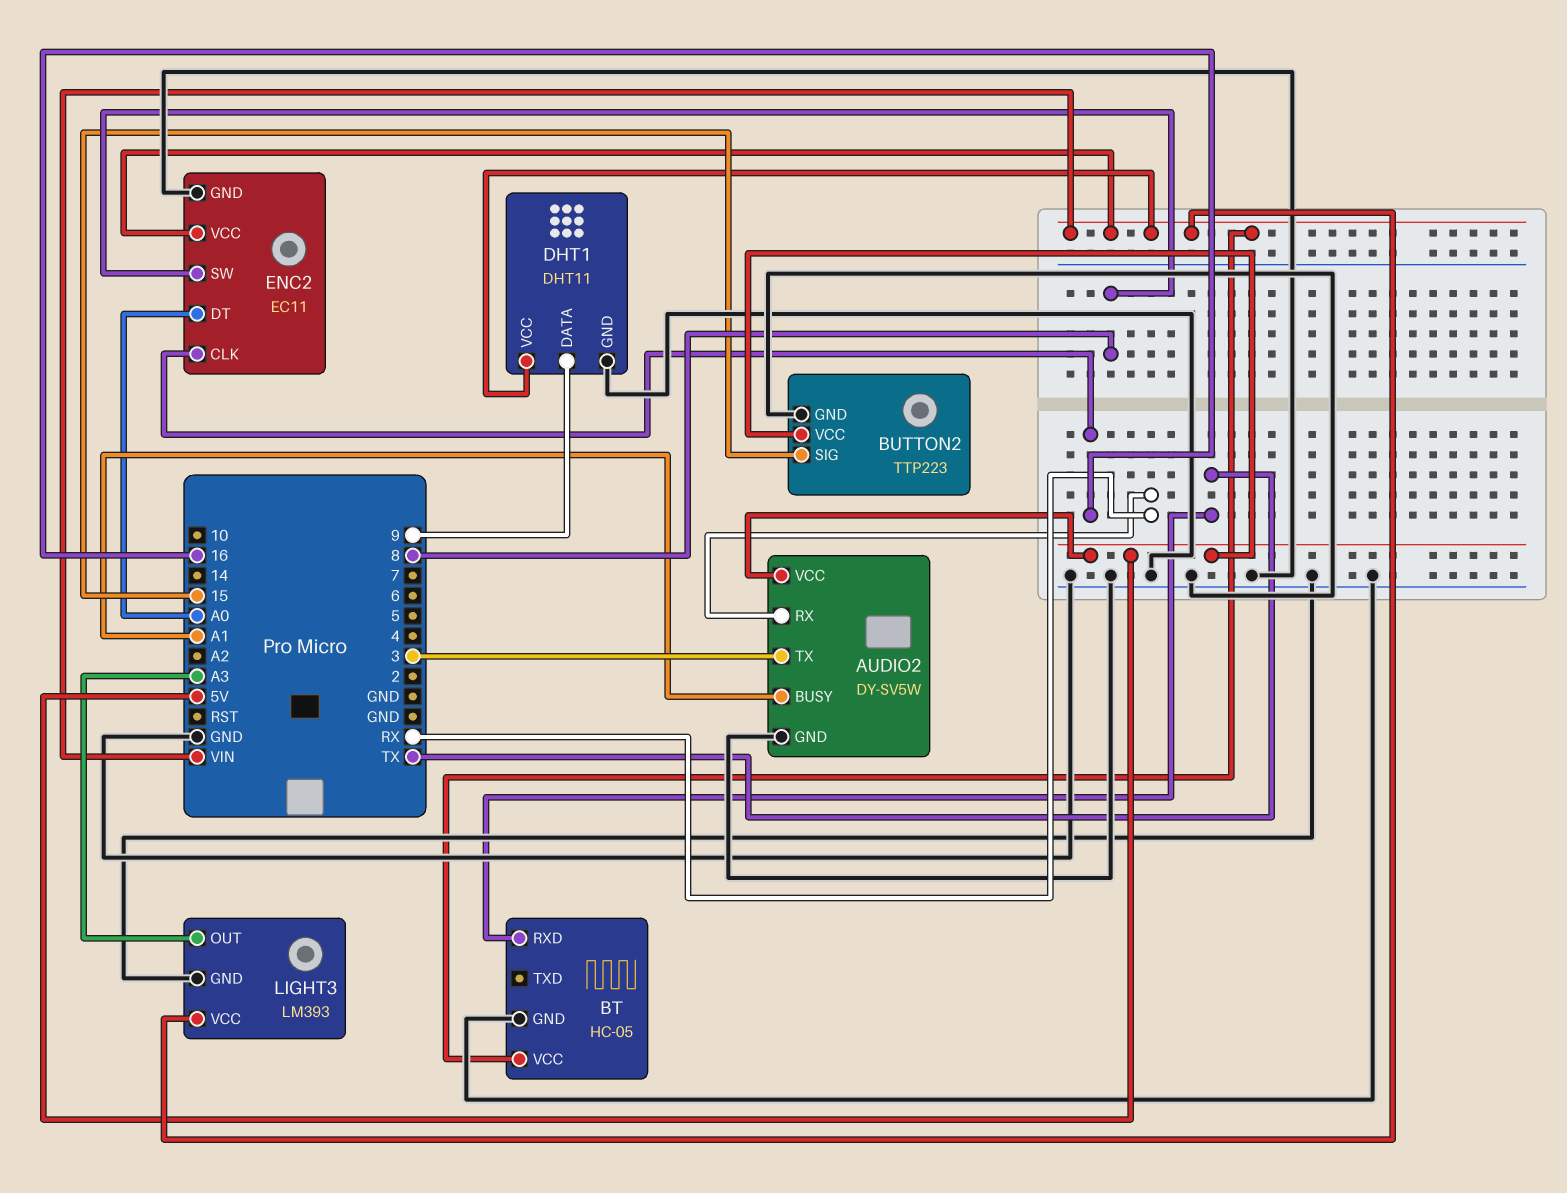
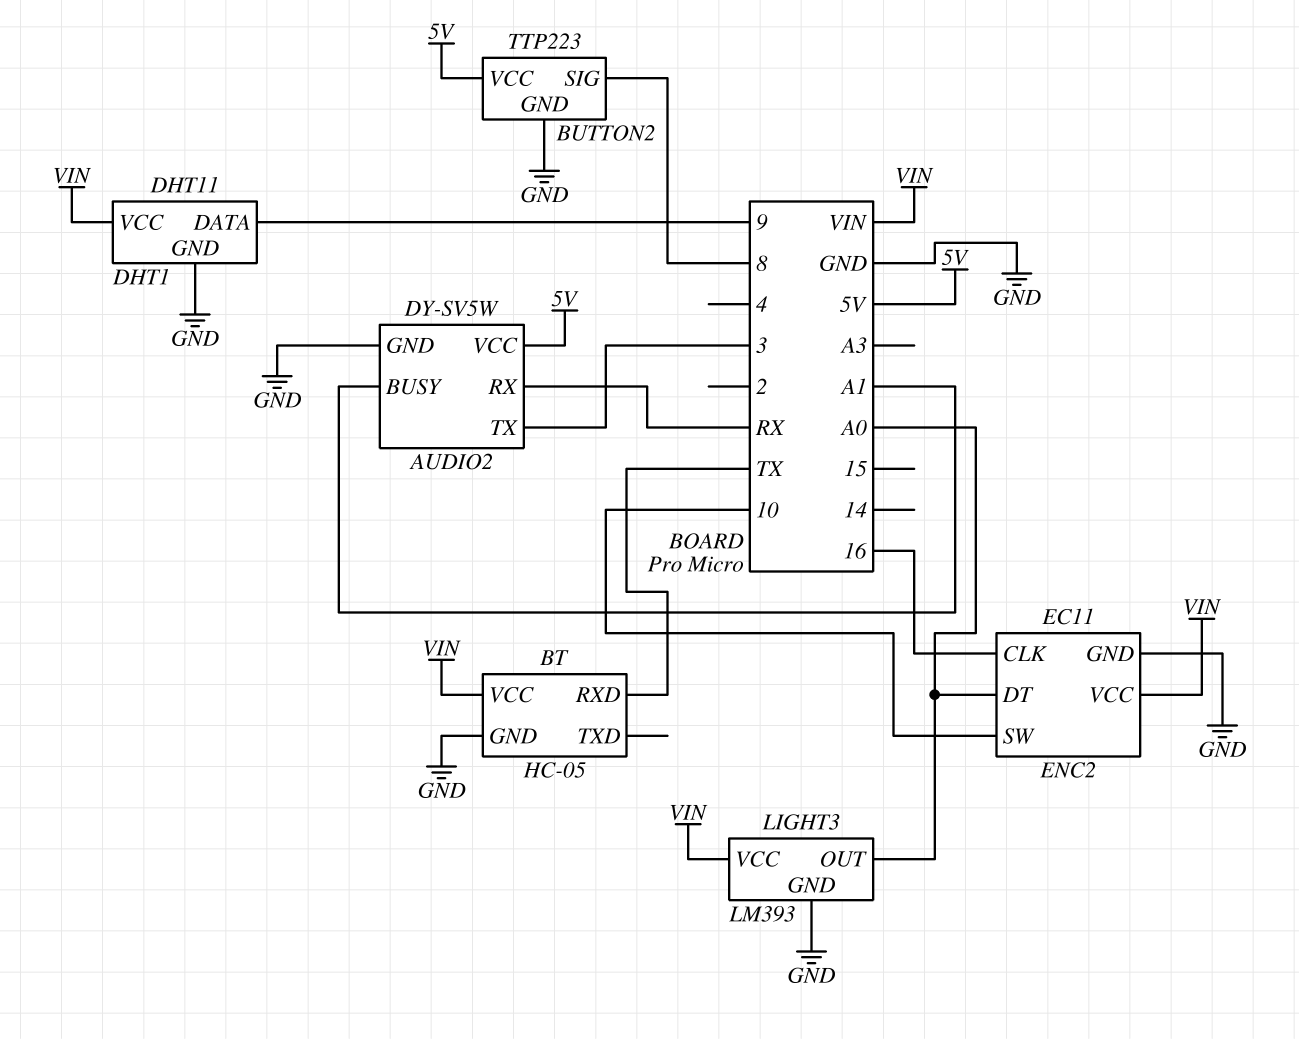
BUTTON2 pin SIG: 15 -> 8
ENC2 pin SW: 8 -> 10
LIGHT3 pin OUT: A3 -> A0

